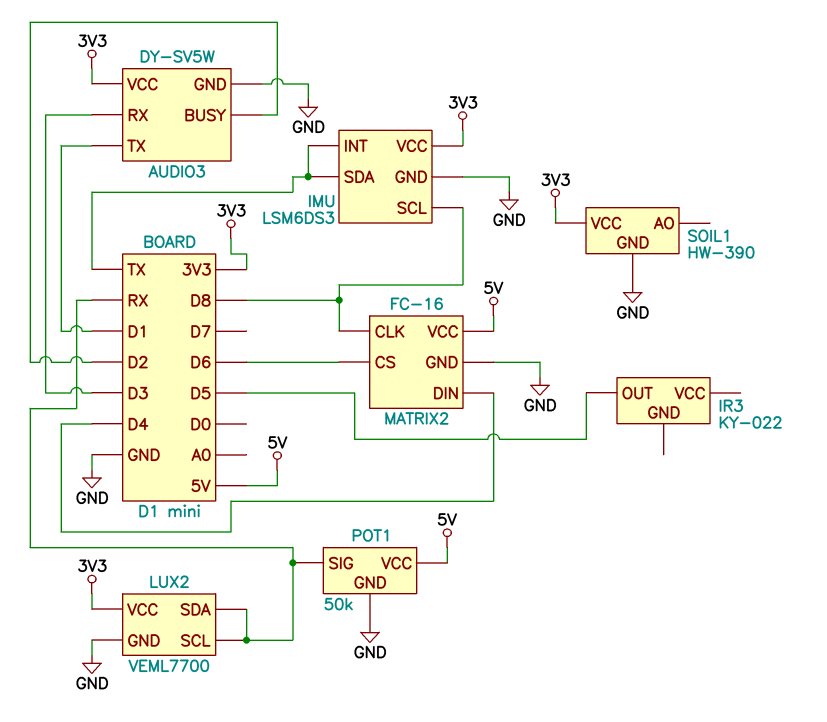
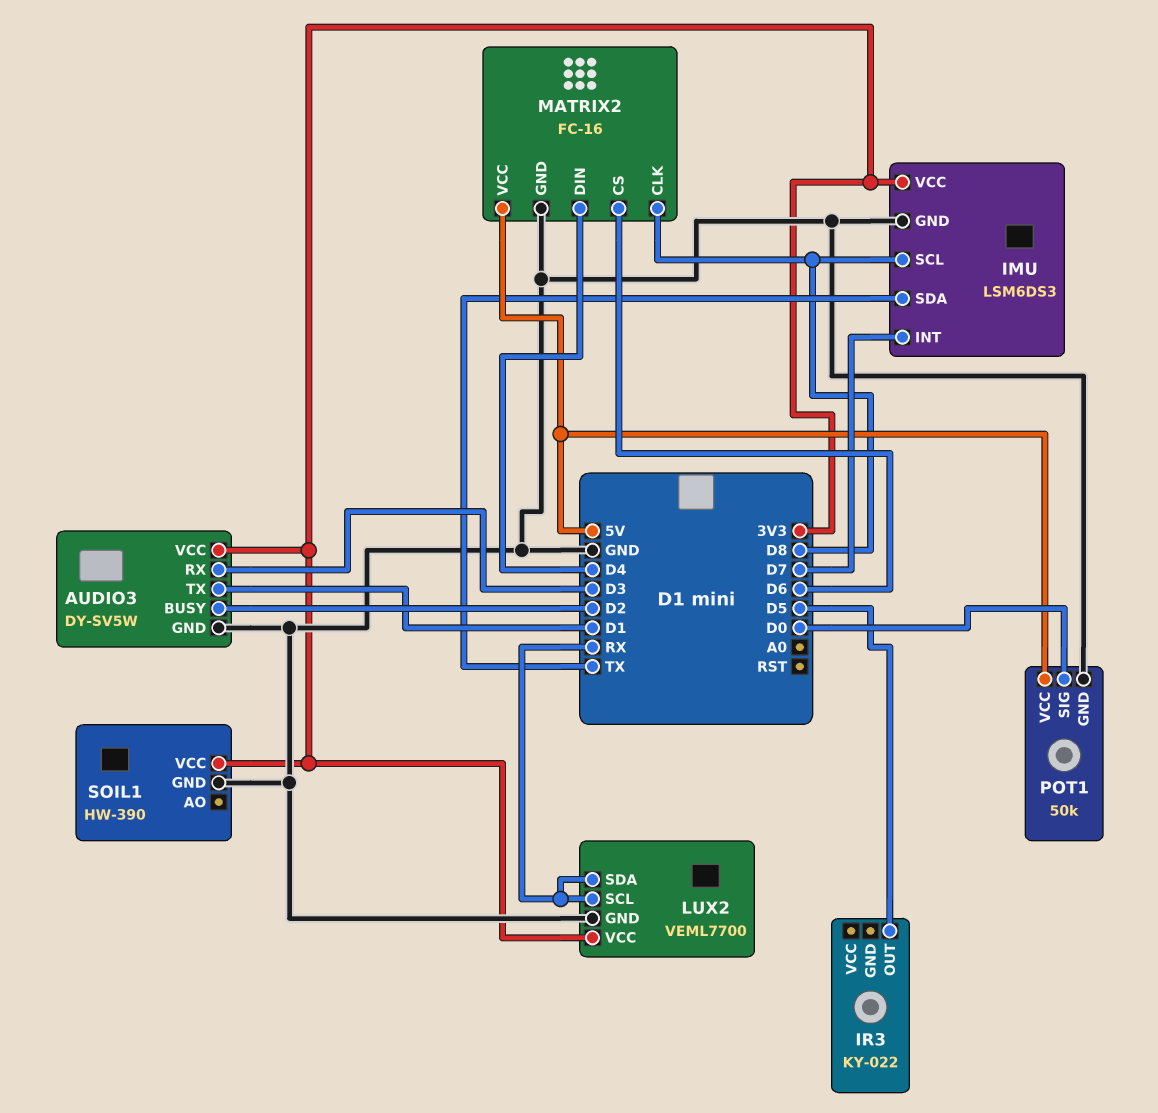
IMU pin INT: TX -> D7
POT1 pin SIG: RX -> D0

